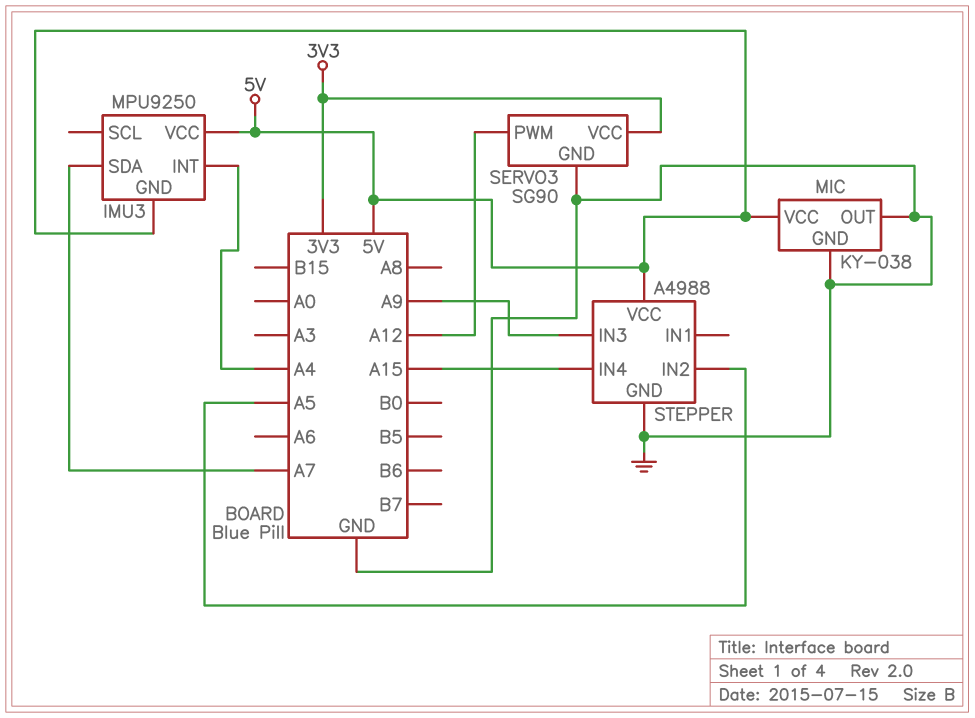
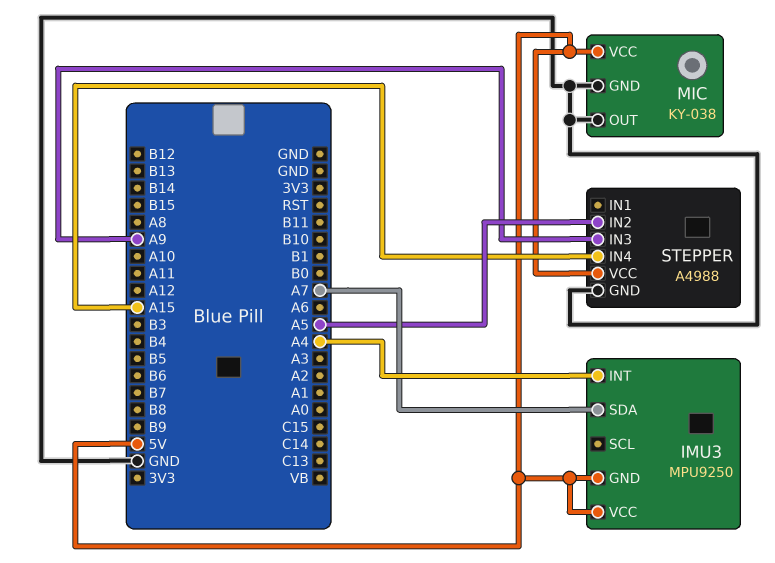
SERVO3: SG90 -> none
SERVO3 pin GND: GND -> none
SERVO3 pin PWM: A12 -> none
SERVO3 pin VCC: 3V3 -> none

